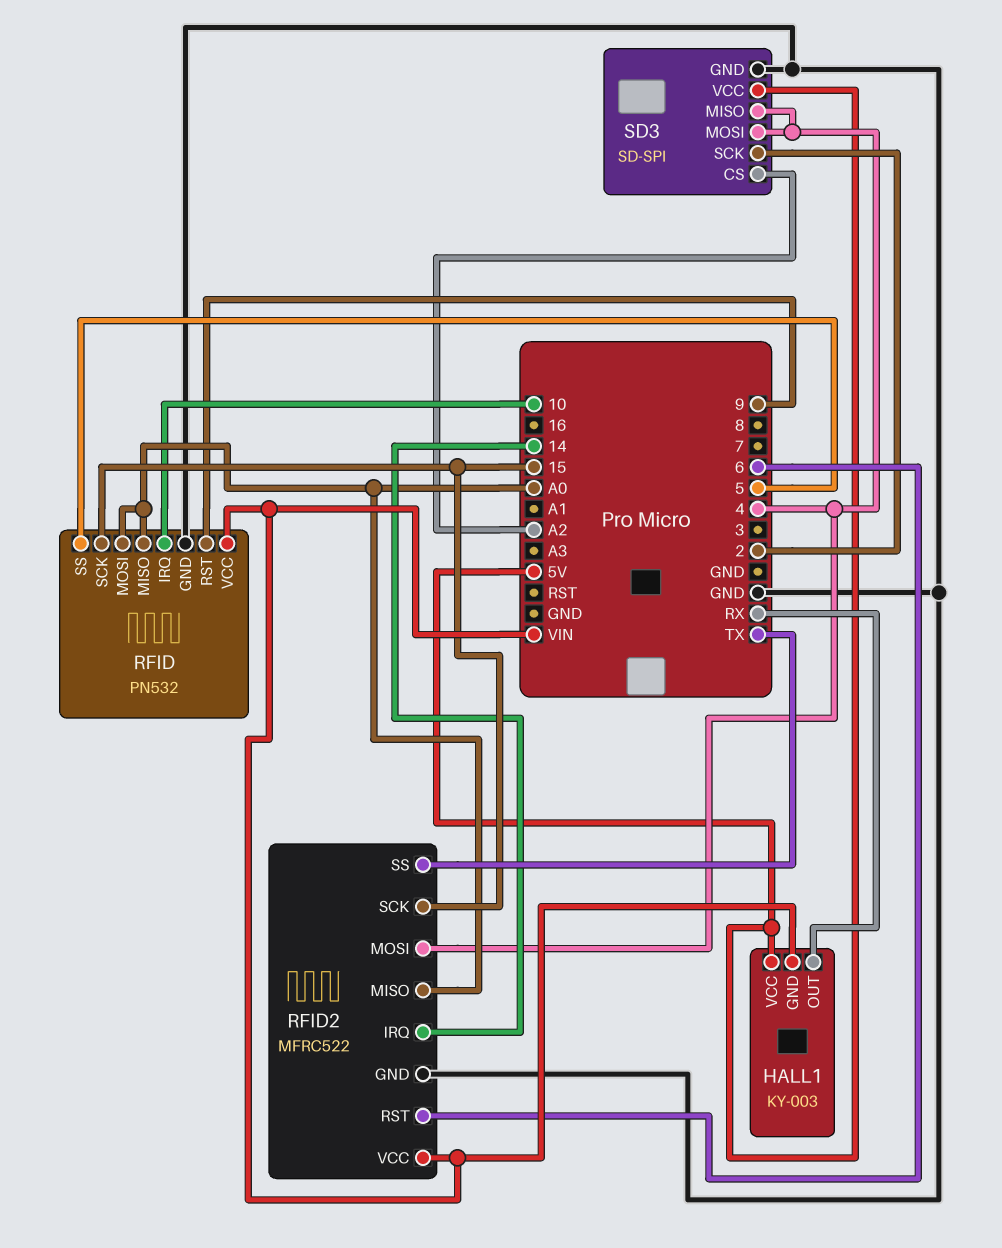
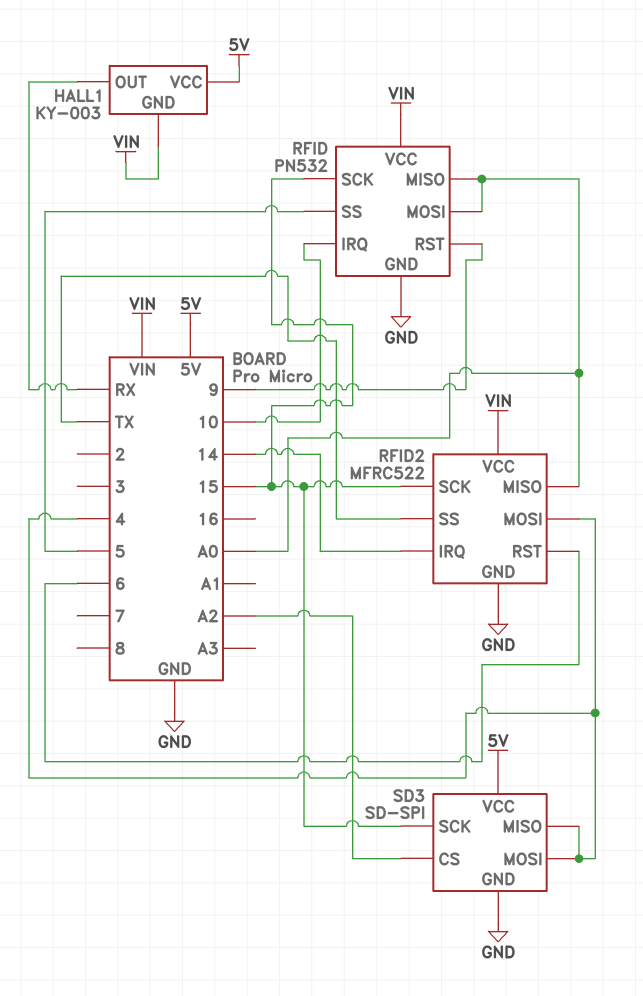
SD3 pin SCK: 2 -> 15

